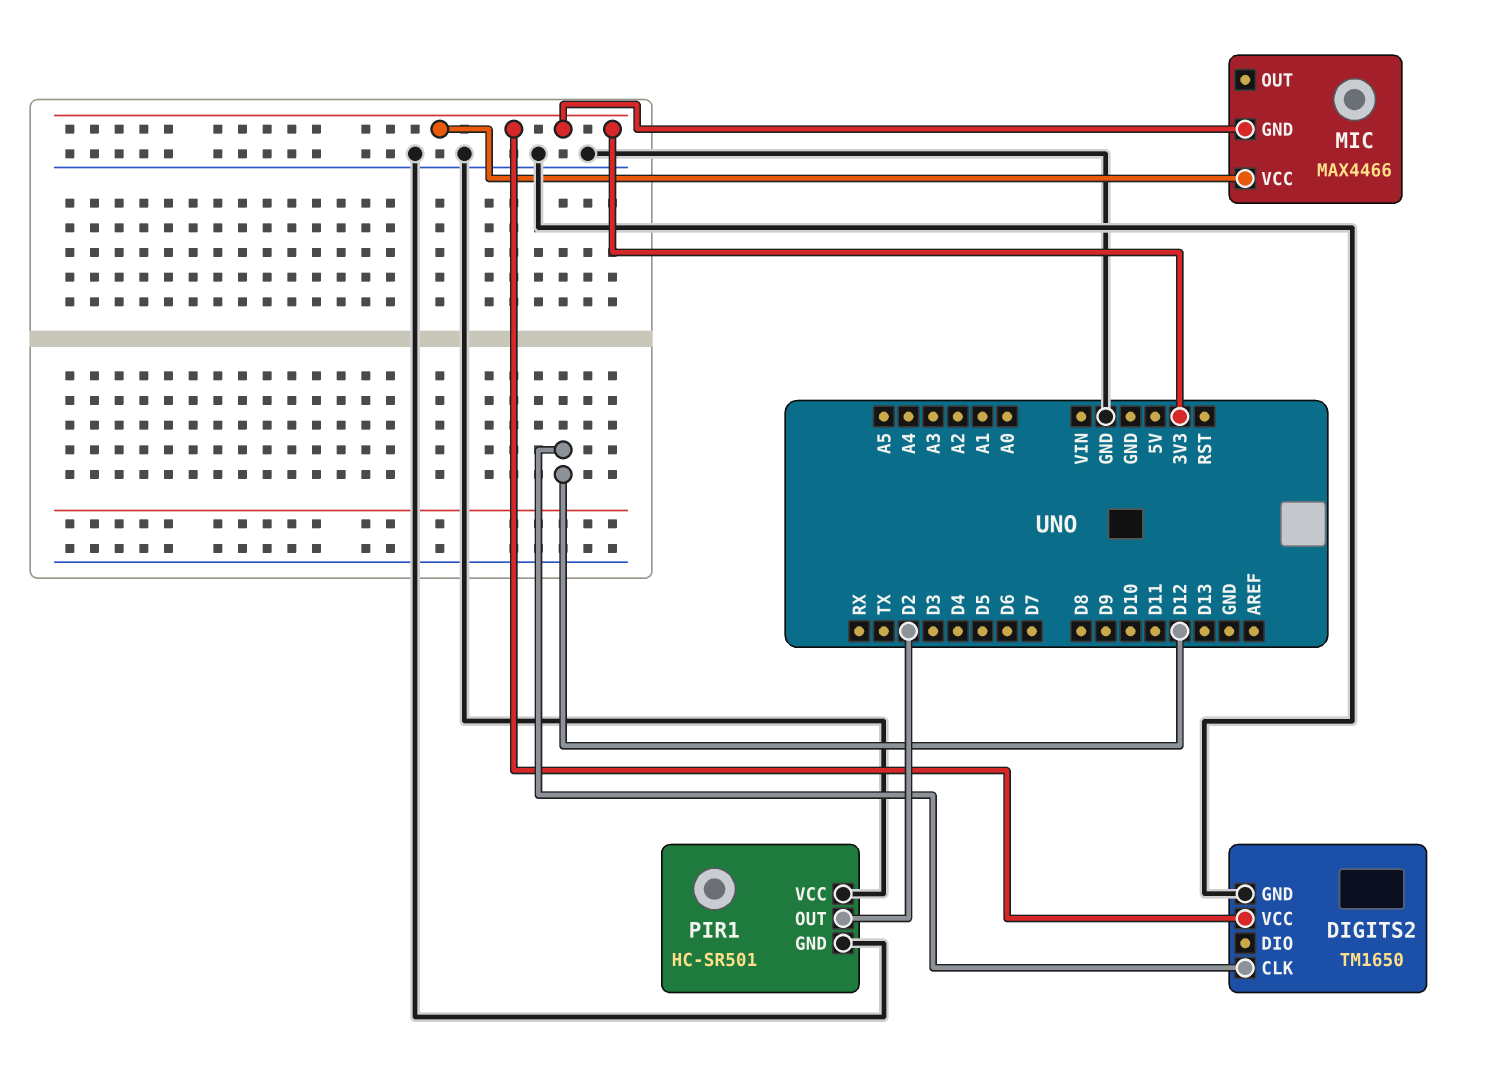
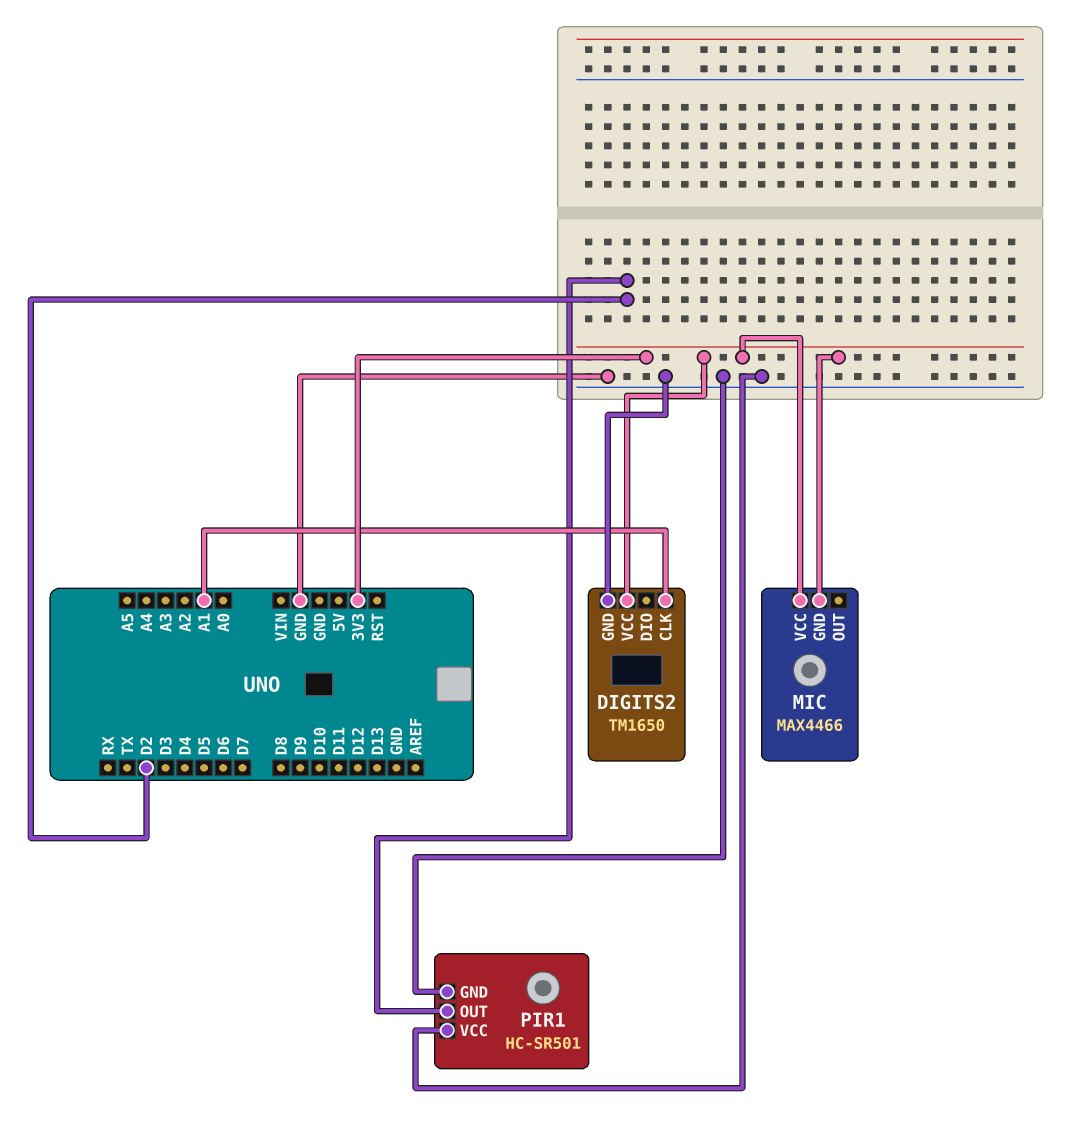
DIGITS2 pin CLK: D12 -> A1

